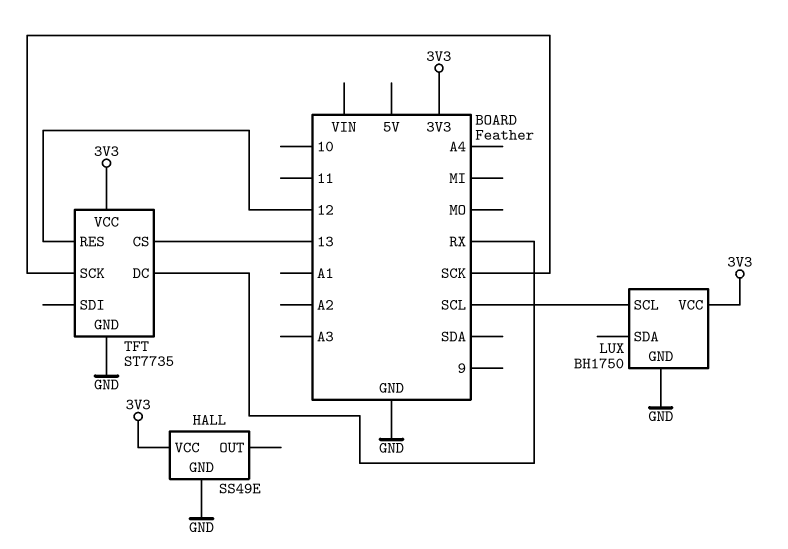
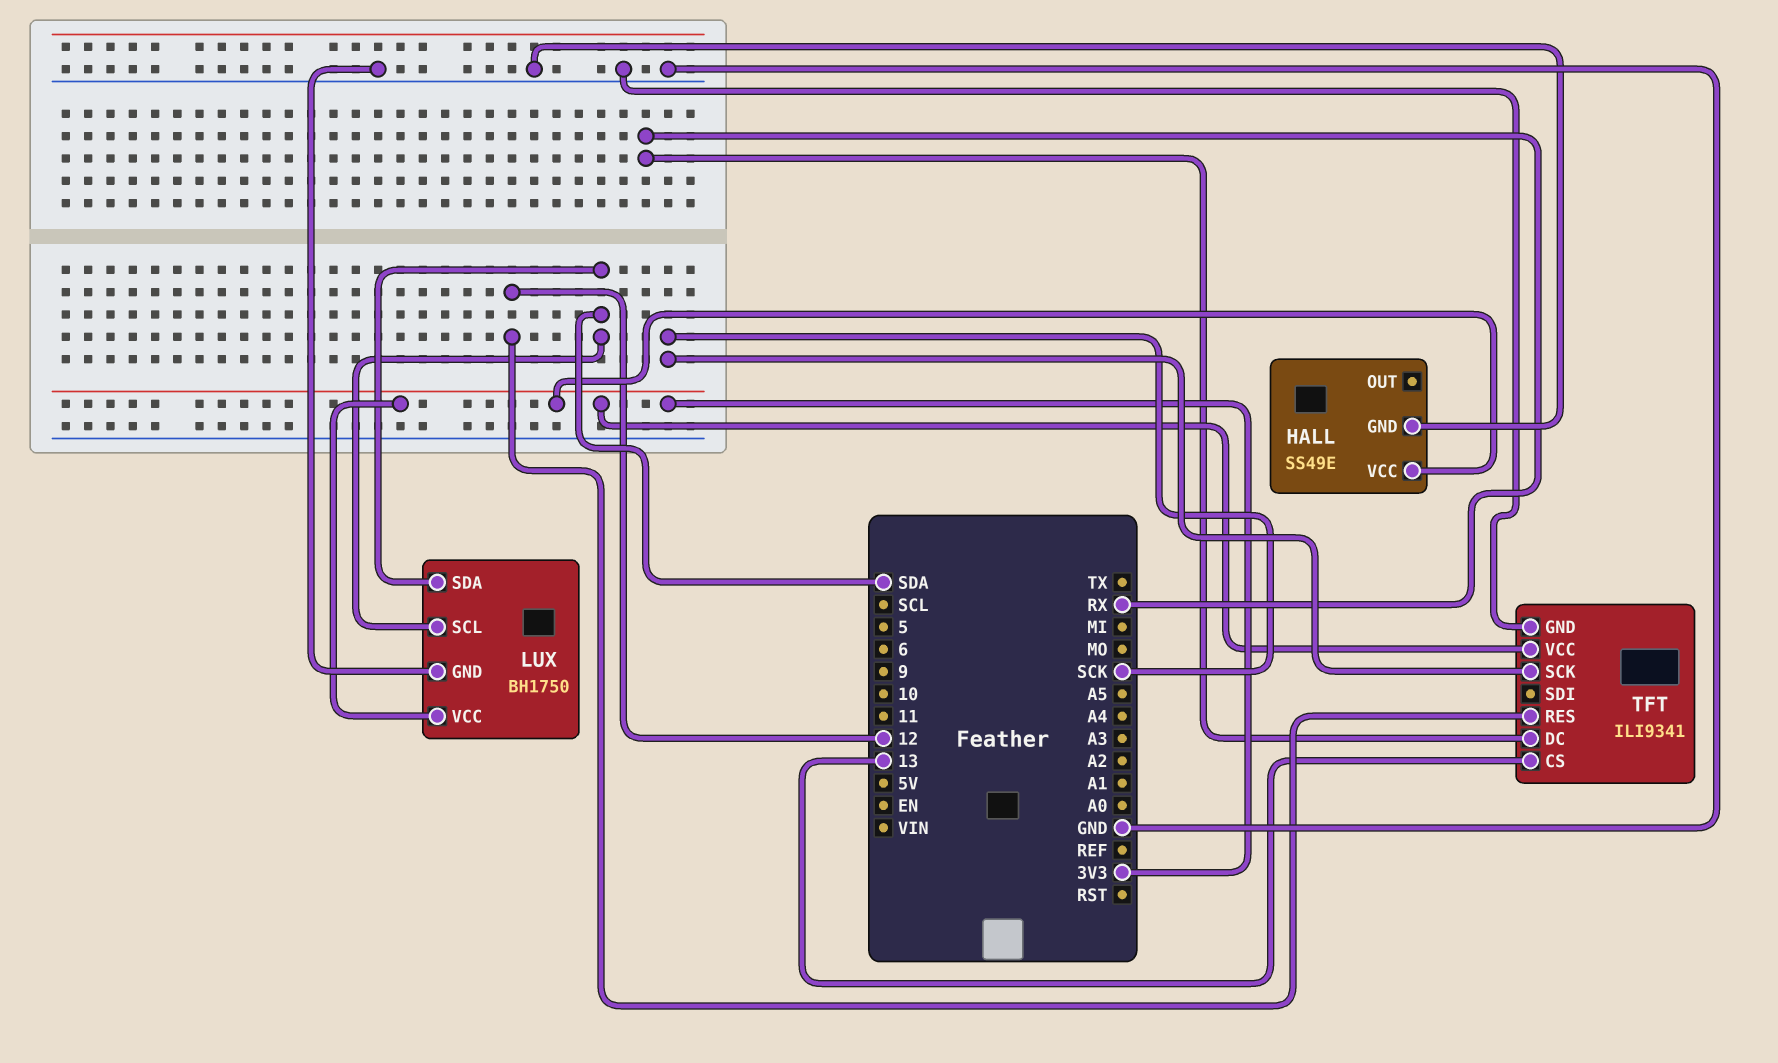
LUX pin SCL: SCL -> SDA
LUX pin SDA: none -> SDA
TFT: ST7735 -> ILI9341

